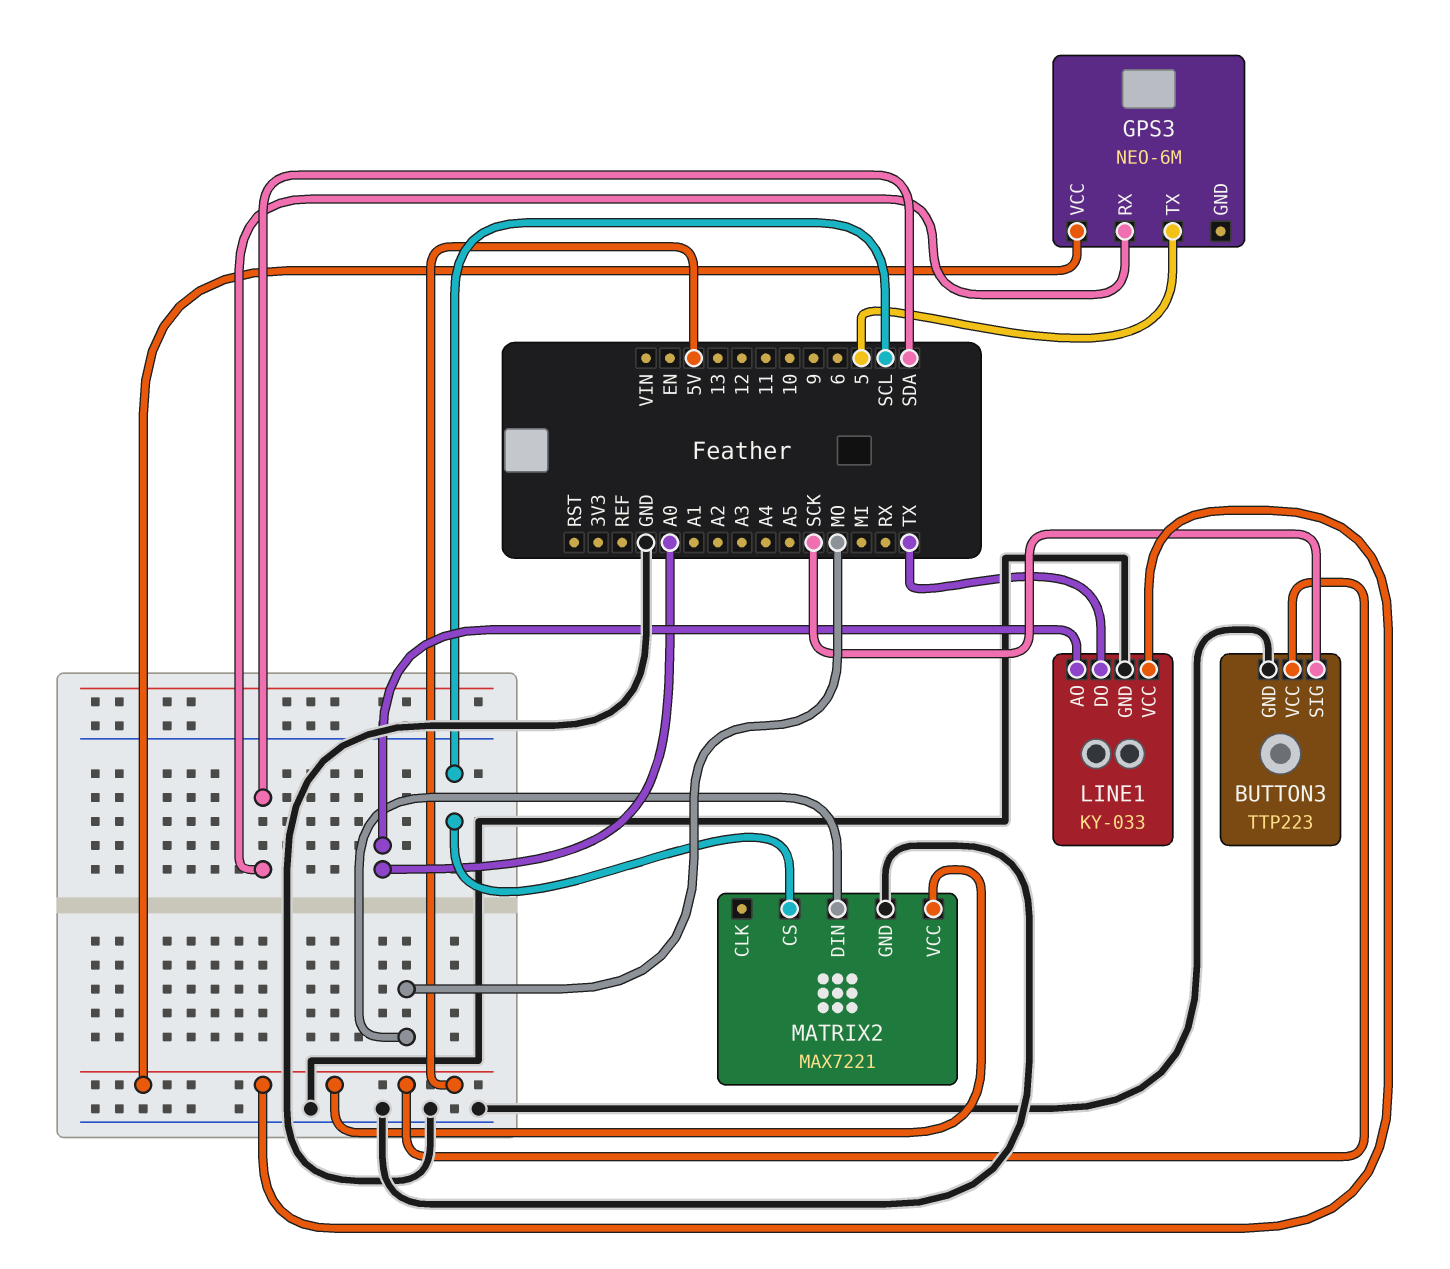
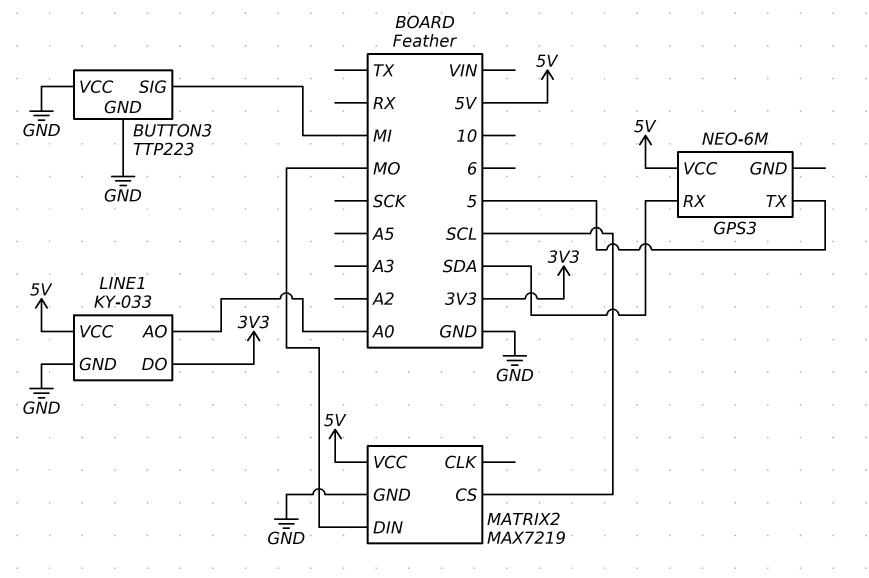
BUTTON3 pin SIG: SCK -> MI
BUTTON3 pin VCC: 5V -> GND
LINE1 pin DO: TX -> 3V3
MATRIX2: MAX7221 -> MAX7219

